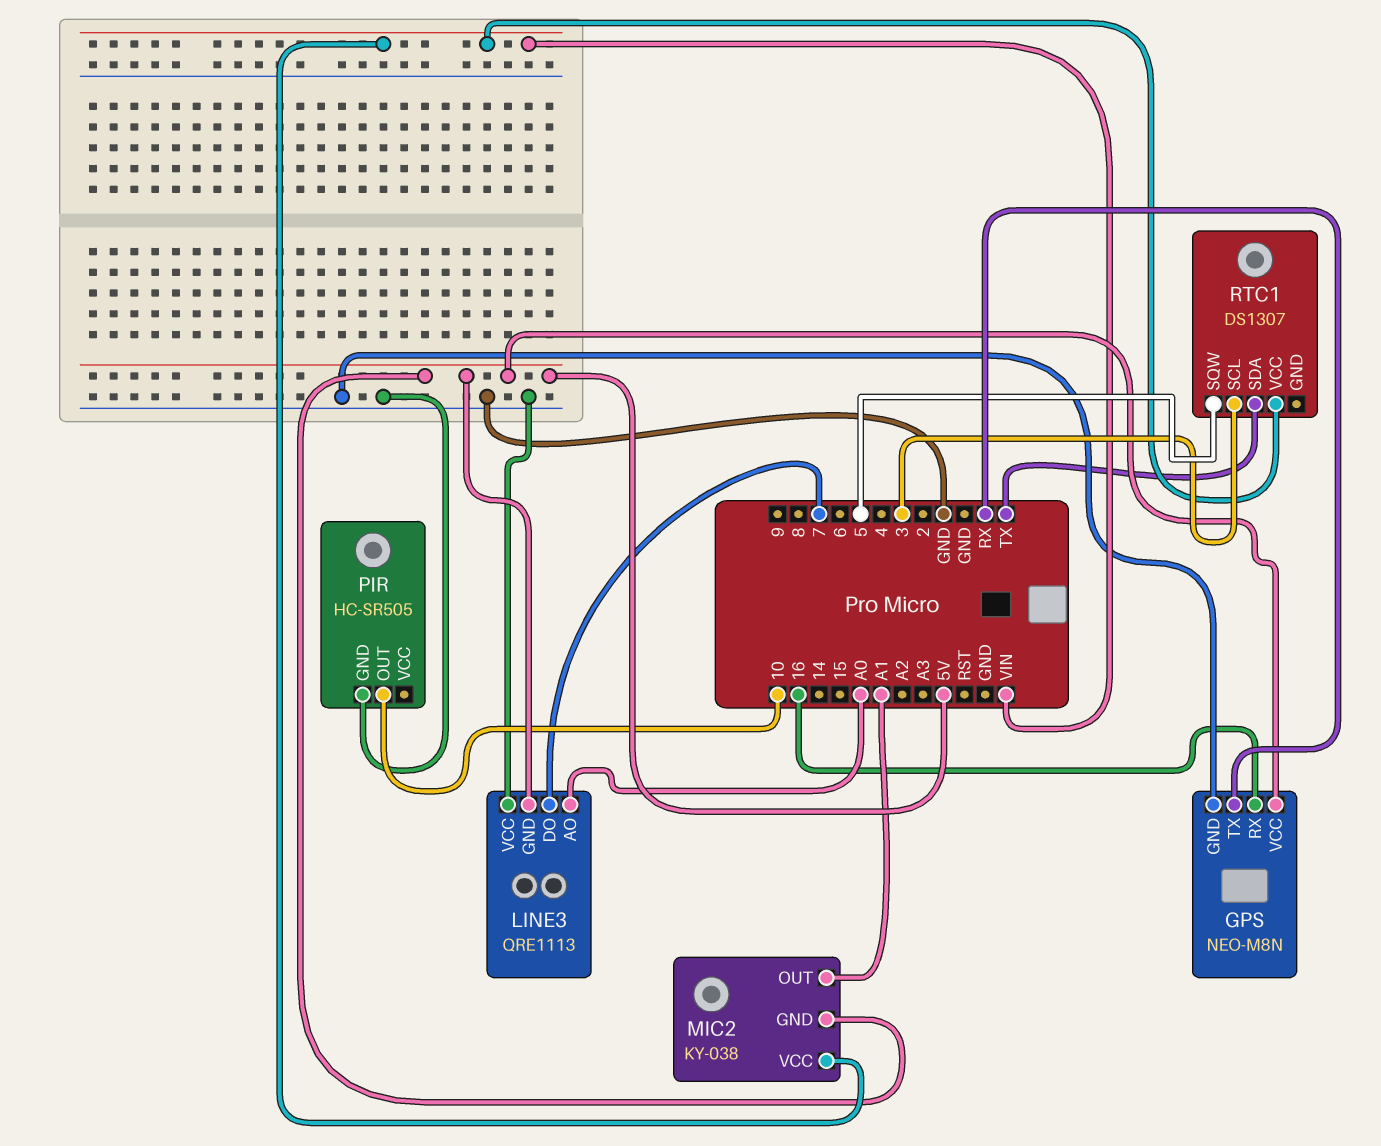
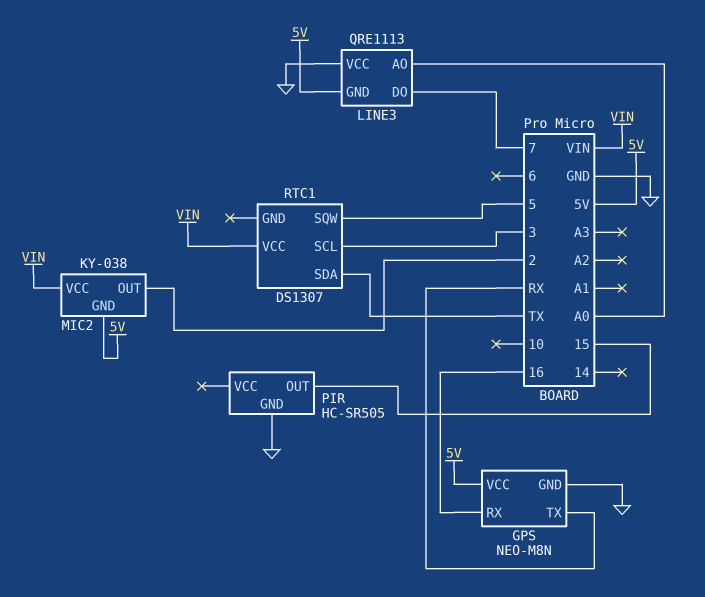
MIC2 pin OUT: A1 -> 2
PIR pin OUT: 10 -> 15

